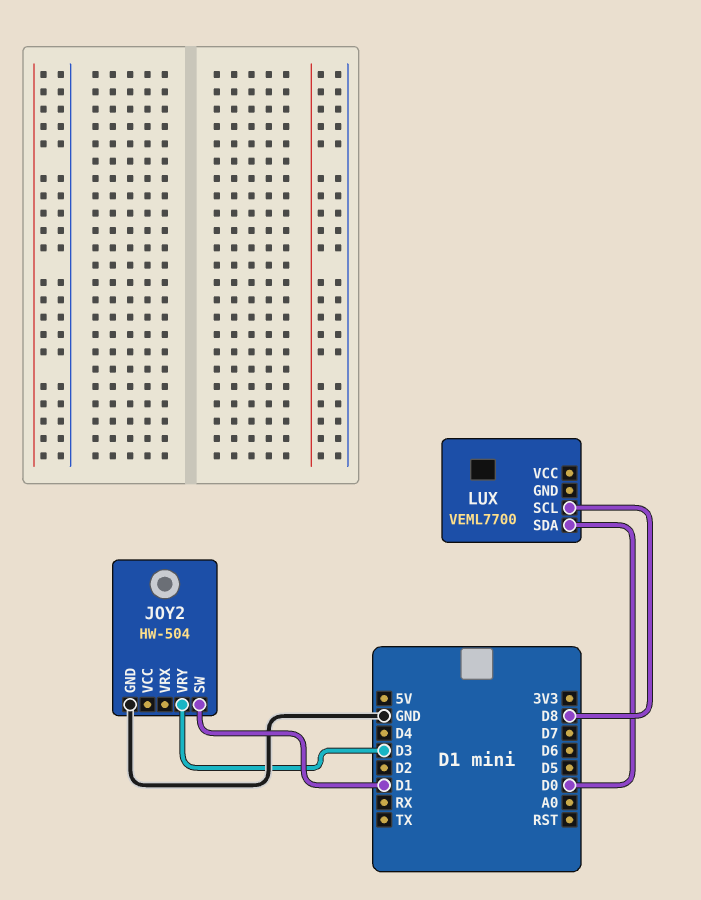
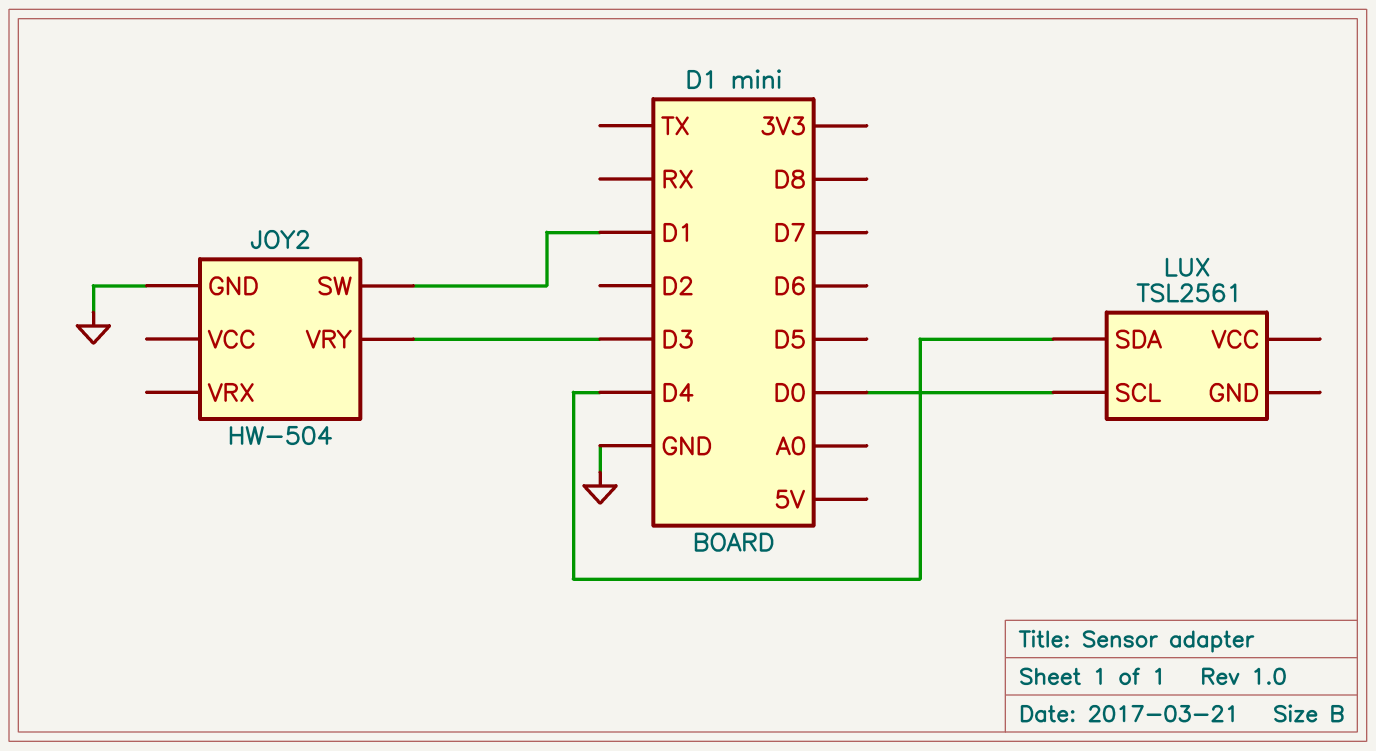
LUX: VEML7700 -> TSL2561
LUX pin SCL: D8 -> D0
LUX pin SDA: D0 -> D4

